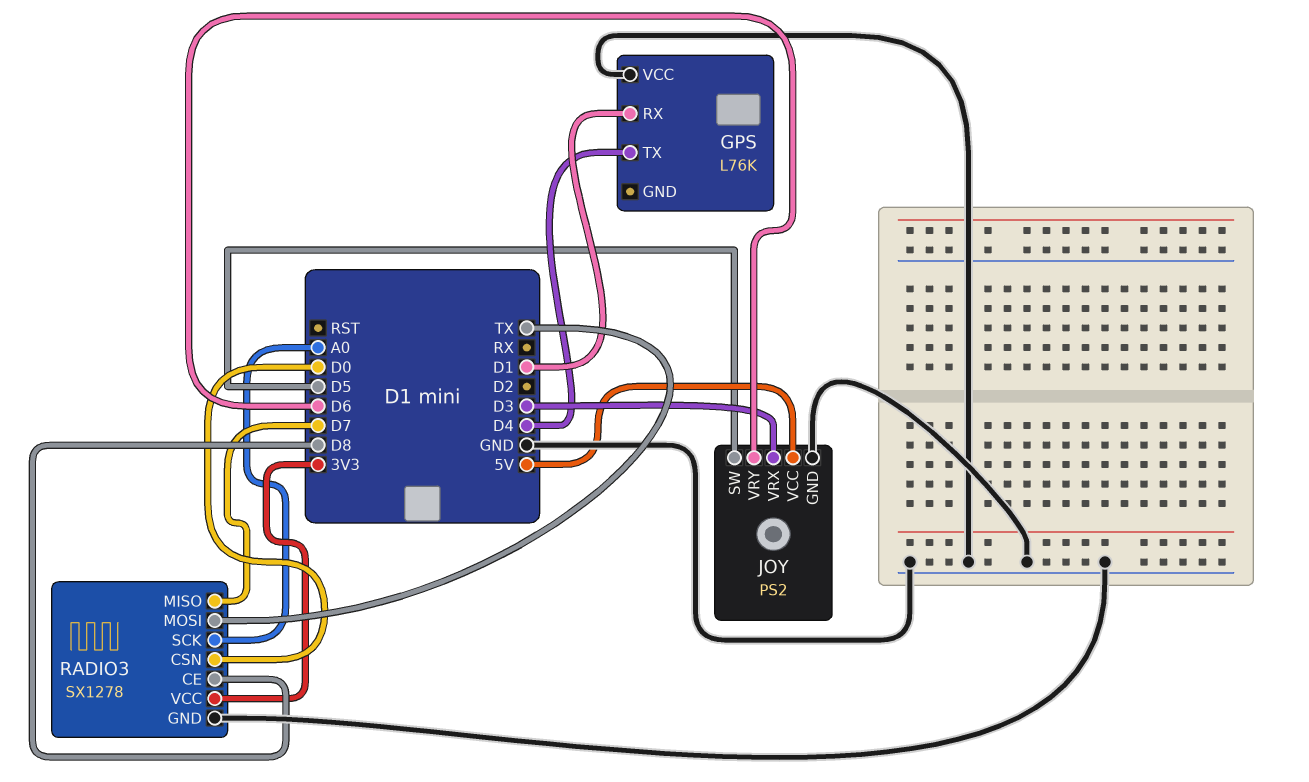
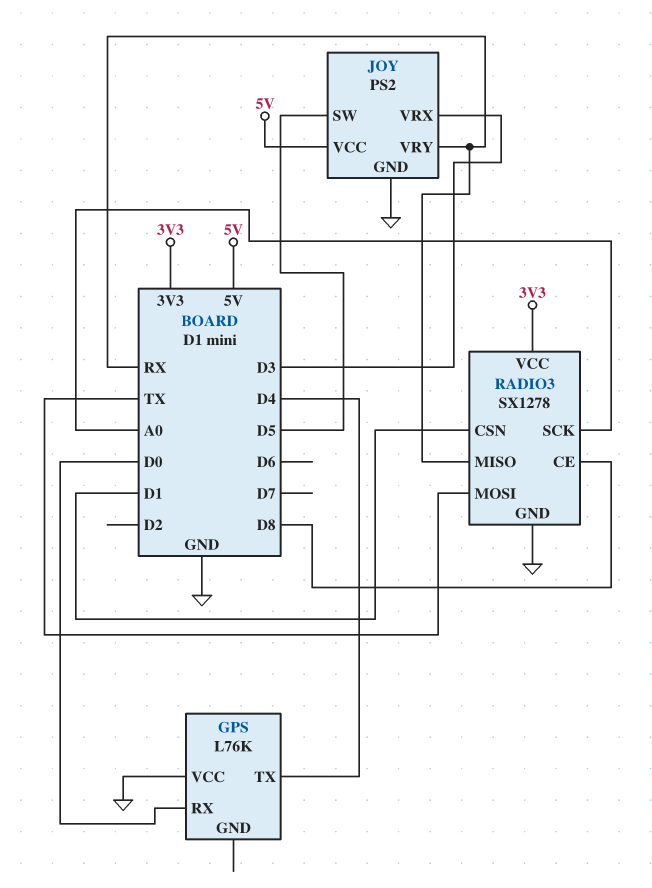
GPS pin RX: D1 -> D0
JOY pin VRY: D6 -> RX
RADIO3 pin CSN: D0 -> D1
RADIO3 pin MISO: D7 -> RX

